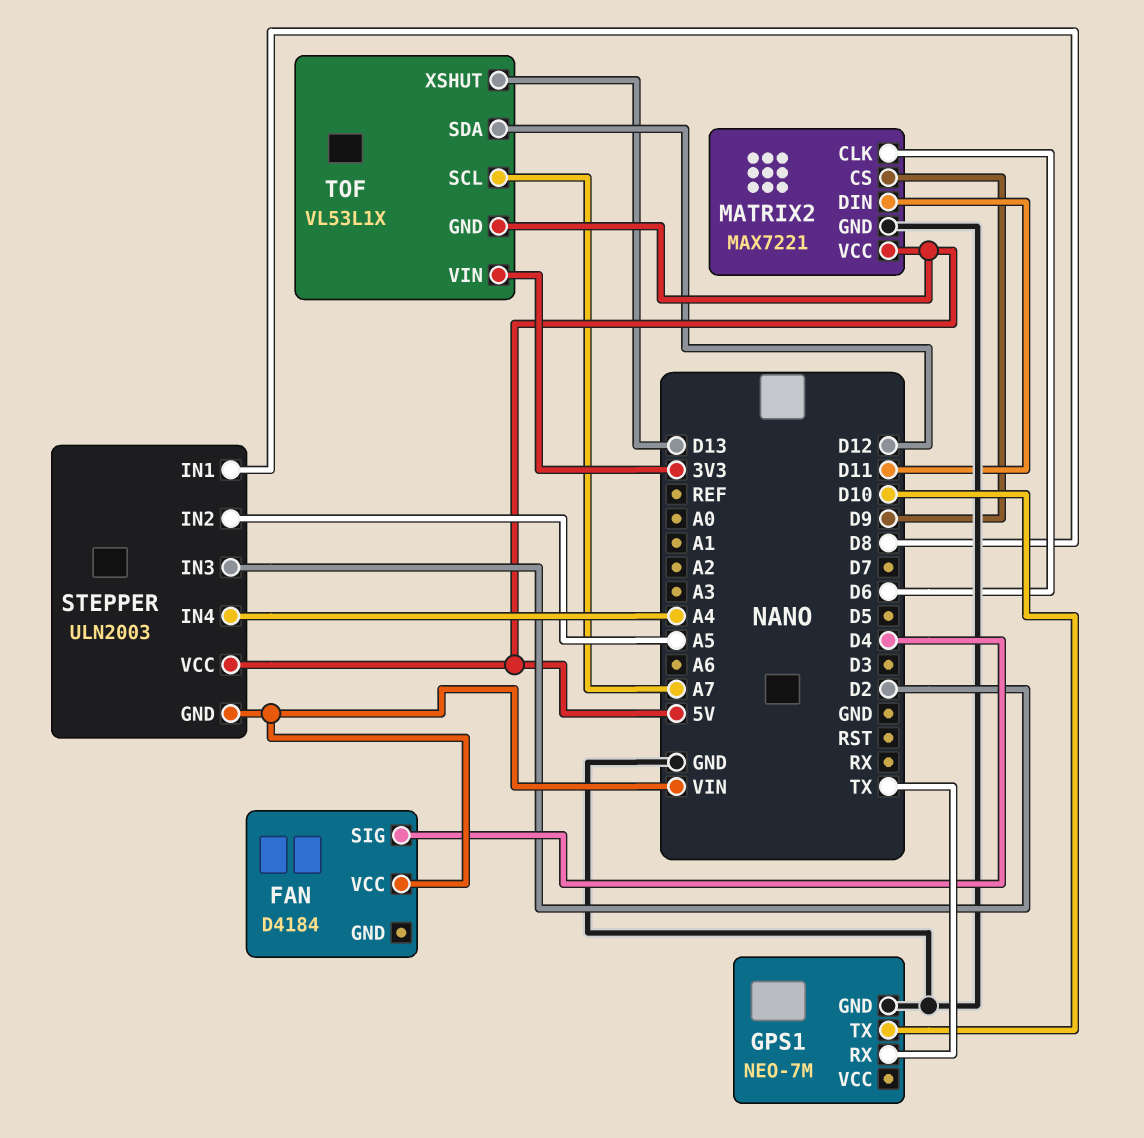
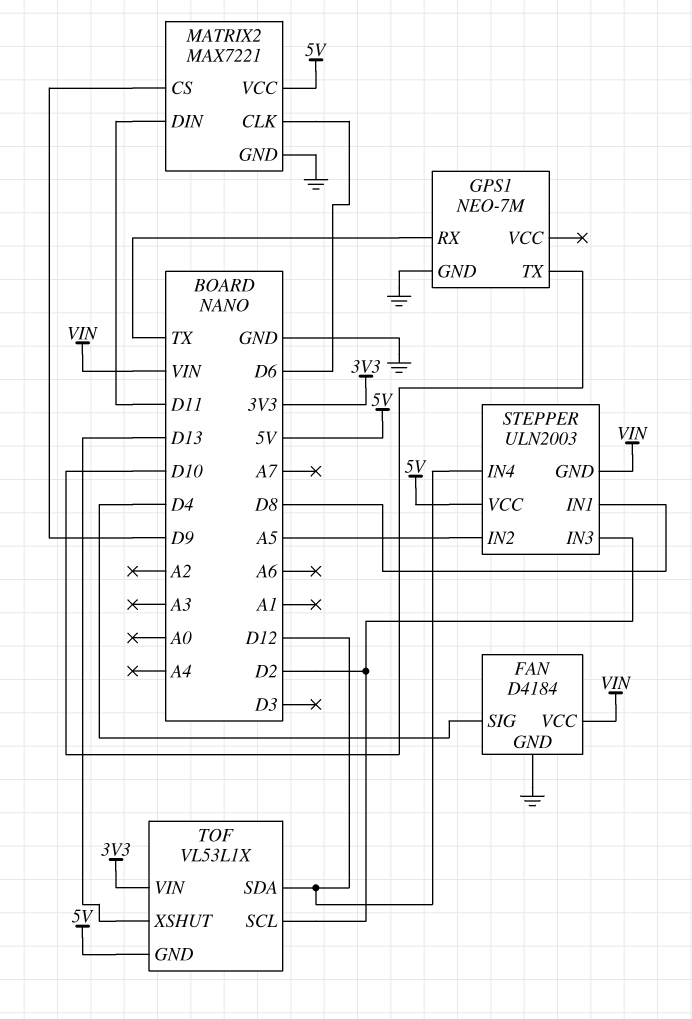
FAN pin GND: none -> GND
STEPPER pin IN4: A4 -> D12
TOF pin SCL: A7 -> D2

